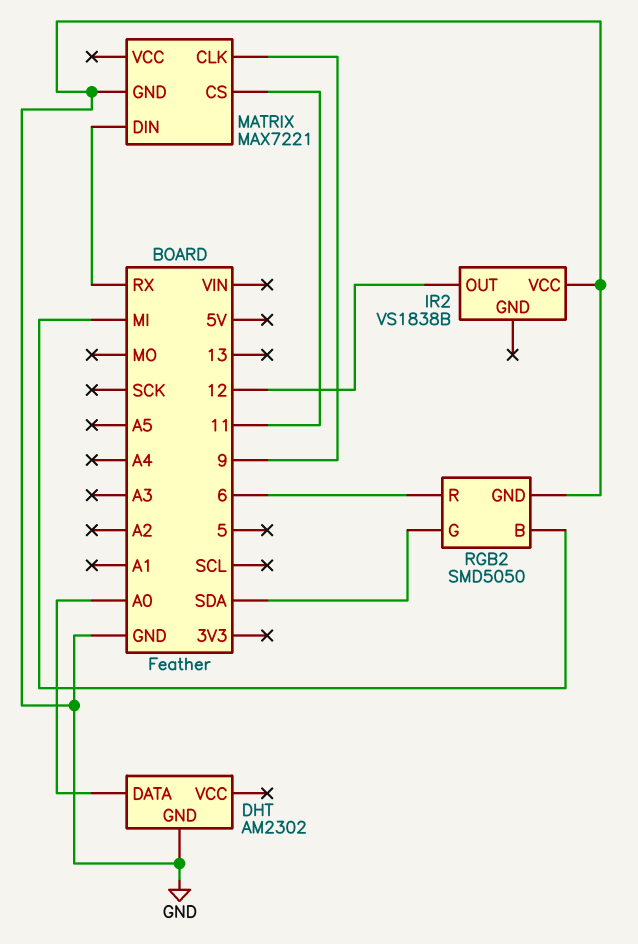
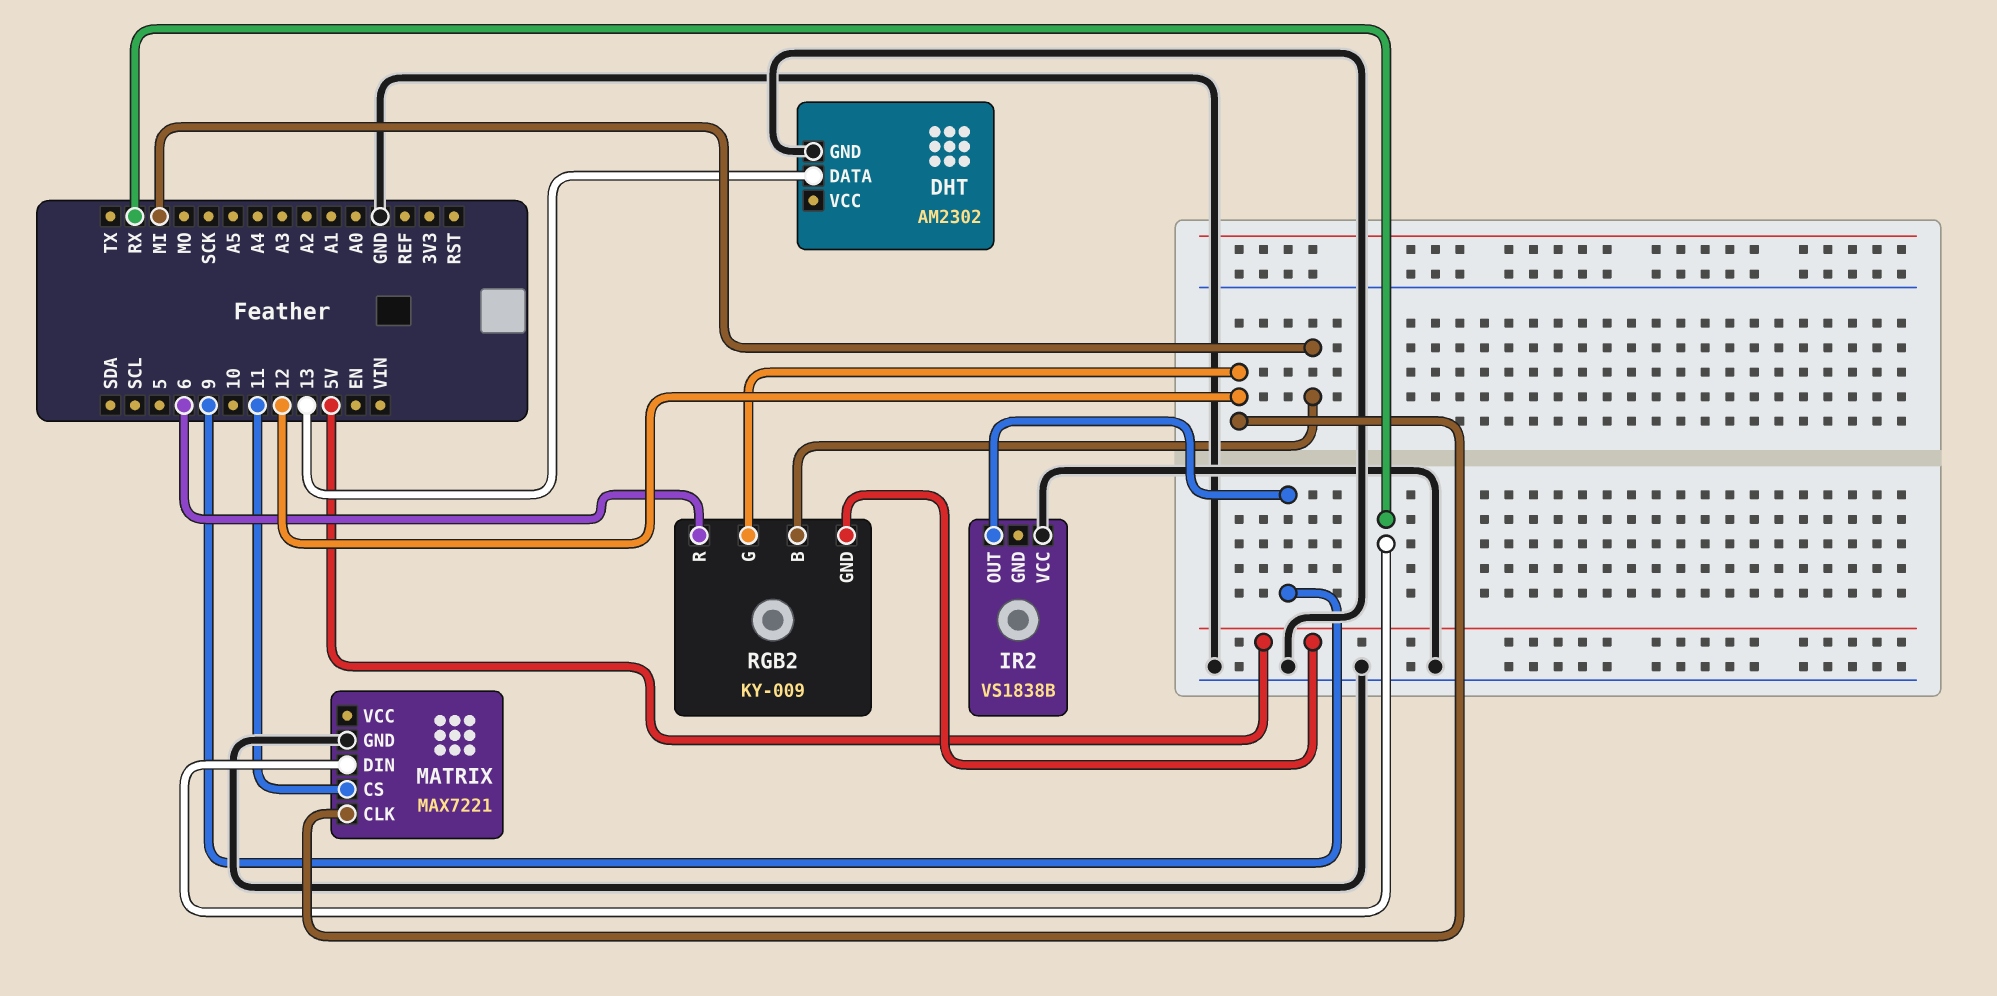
DHT pin DATA: A0 -> 13
IR2 pin OUT: 12 -> 9
MATRIX pin CLK: 9 -> 12
RGB2: SMD5050 -> KY-009
RGB2 pin G: SDA -> 12
RGB2 pin GND: GND -> 5V

